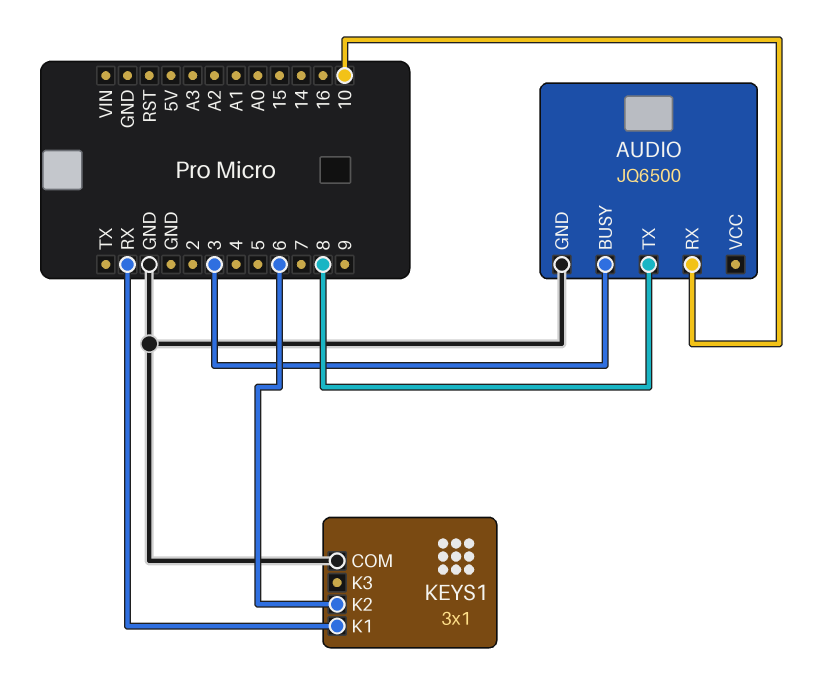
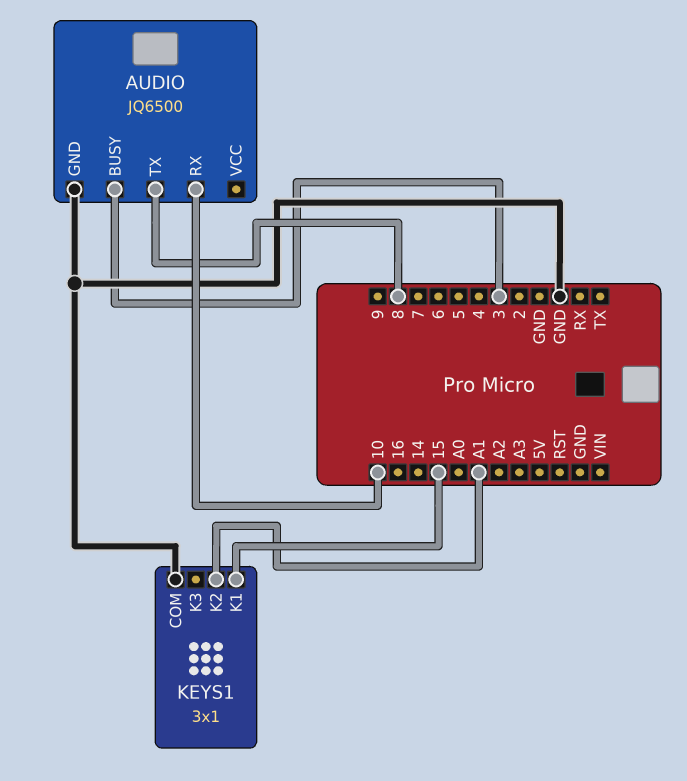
KEYS1 pin K1: RX -> 15
KEYS1 pin K2: 6 -> A1

